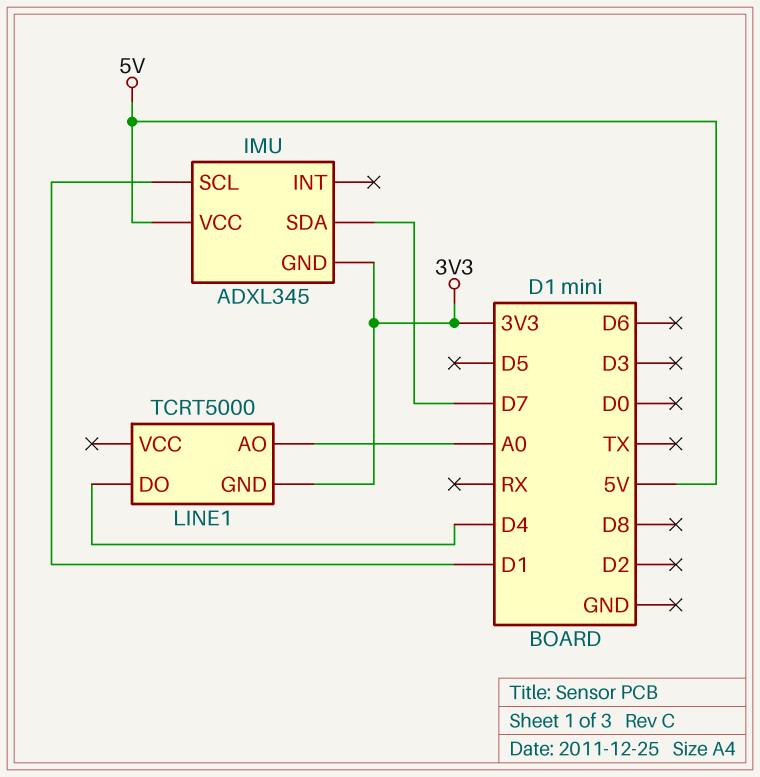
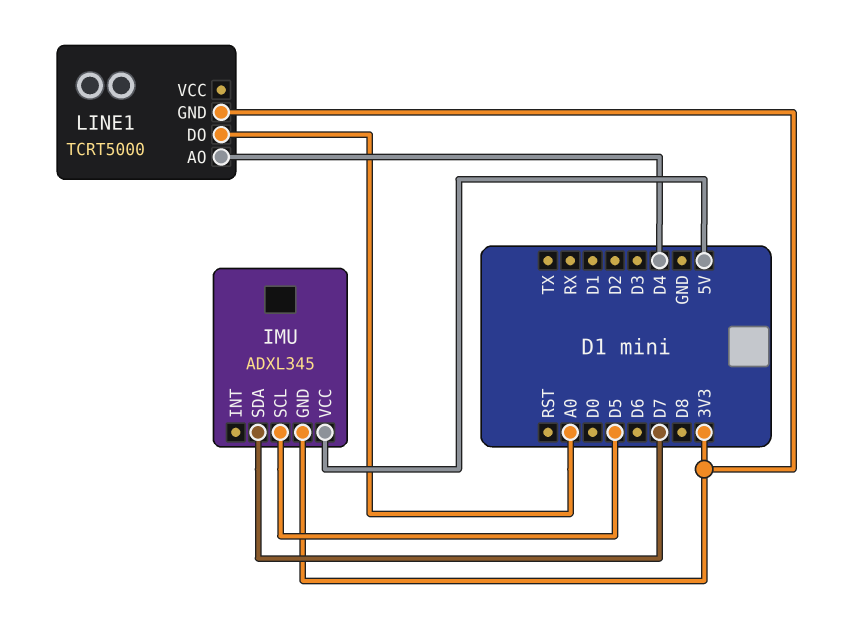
IMU pin SCL: D1 -> D5
LINE1 pin AO: A0 -> D4
LINE1 pin DO: D4 -> A0

